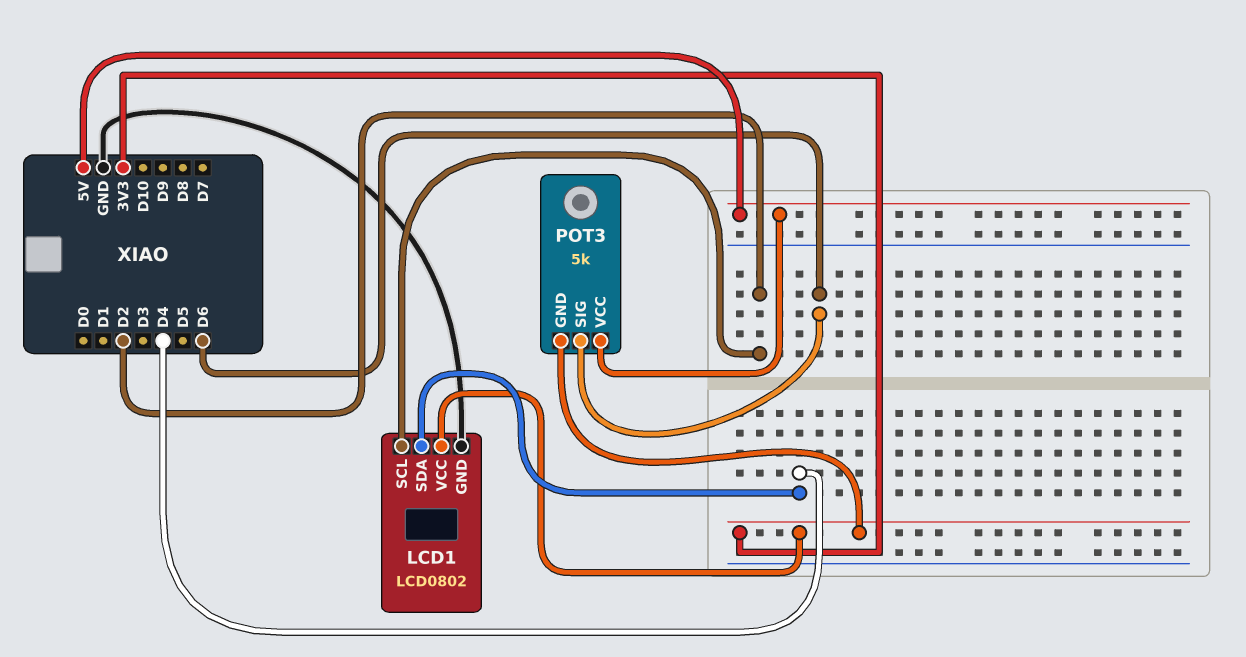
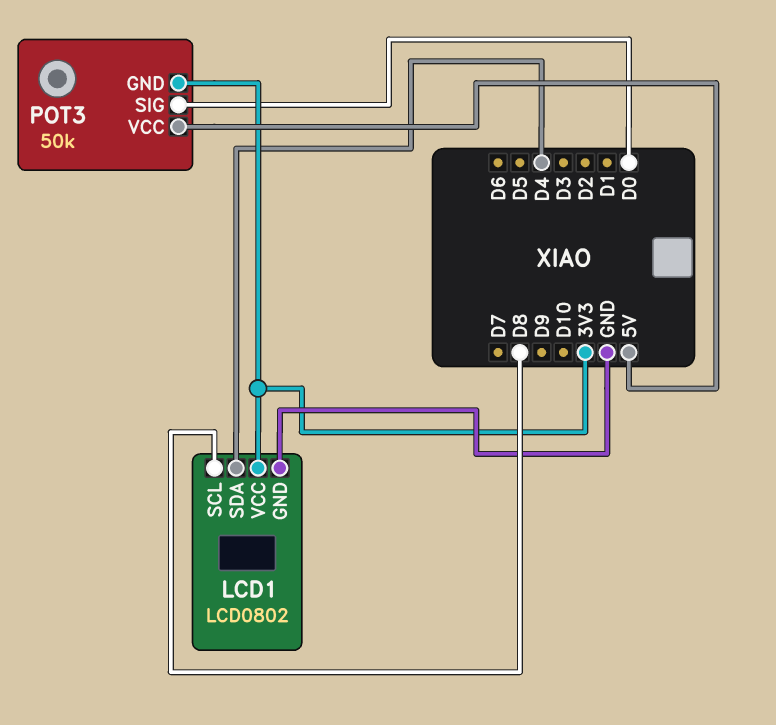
LCD1 pin SCL: D2 -> D8
POT3: 5k -> 50k
POT3 pin SIG: D6 -> D0

